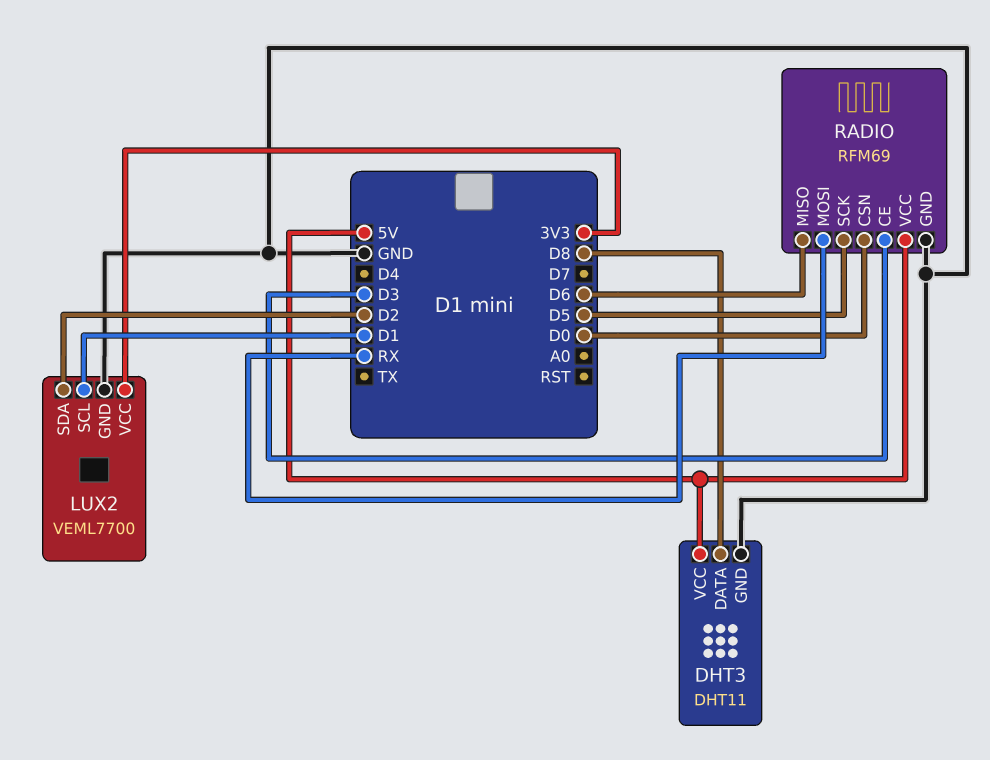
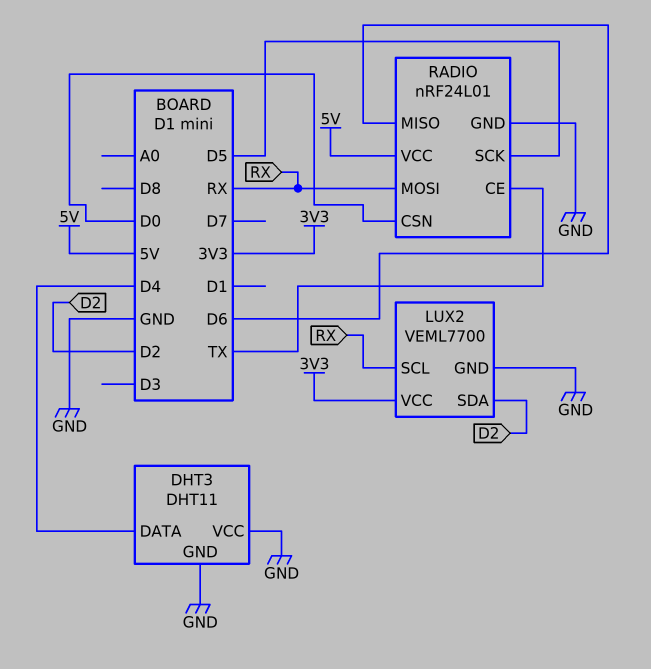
DHT3 pin DATA: D8 -> D4
DHT3 pin VCC: 5V -> GND
LUX2 pin SCL: D1 -> RX
RADIO: RFM69 -> nRF24L01
RADIO pin CE: D3 -> TX

